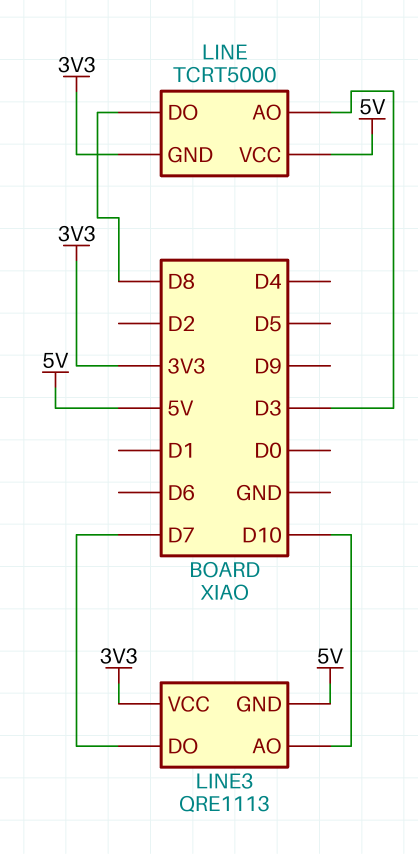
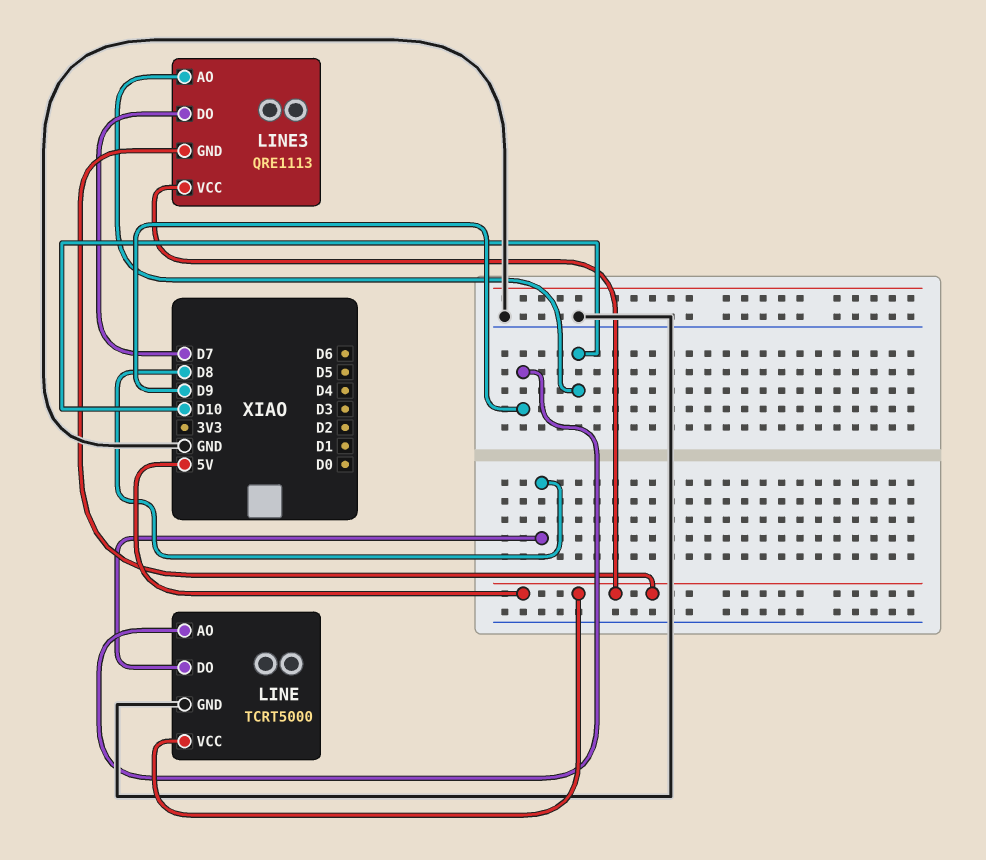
LINE pin AO: D3 -> D9
LINE pin GND: 3V3 -> GND
LINE3 pin VCC: 3V3 -> 5V

